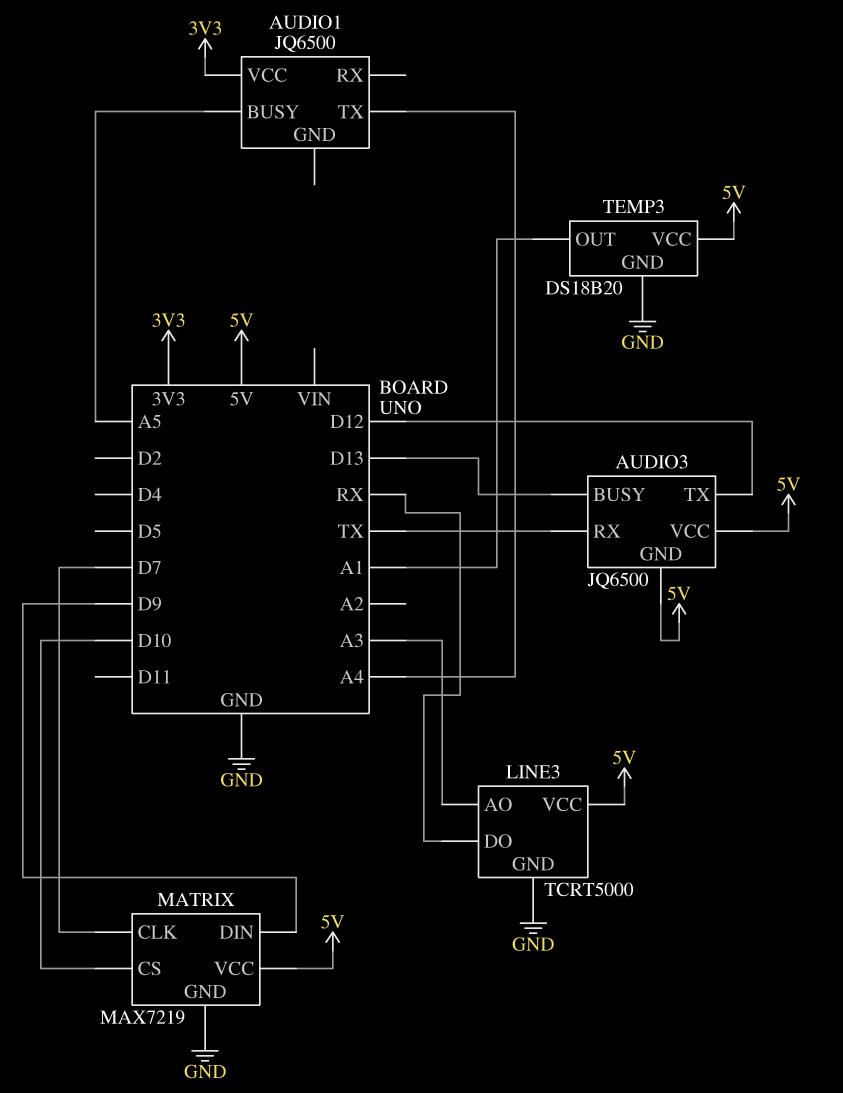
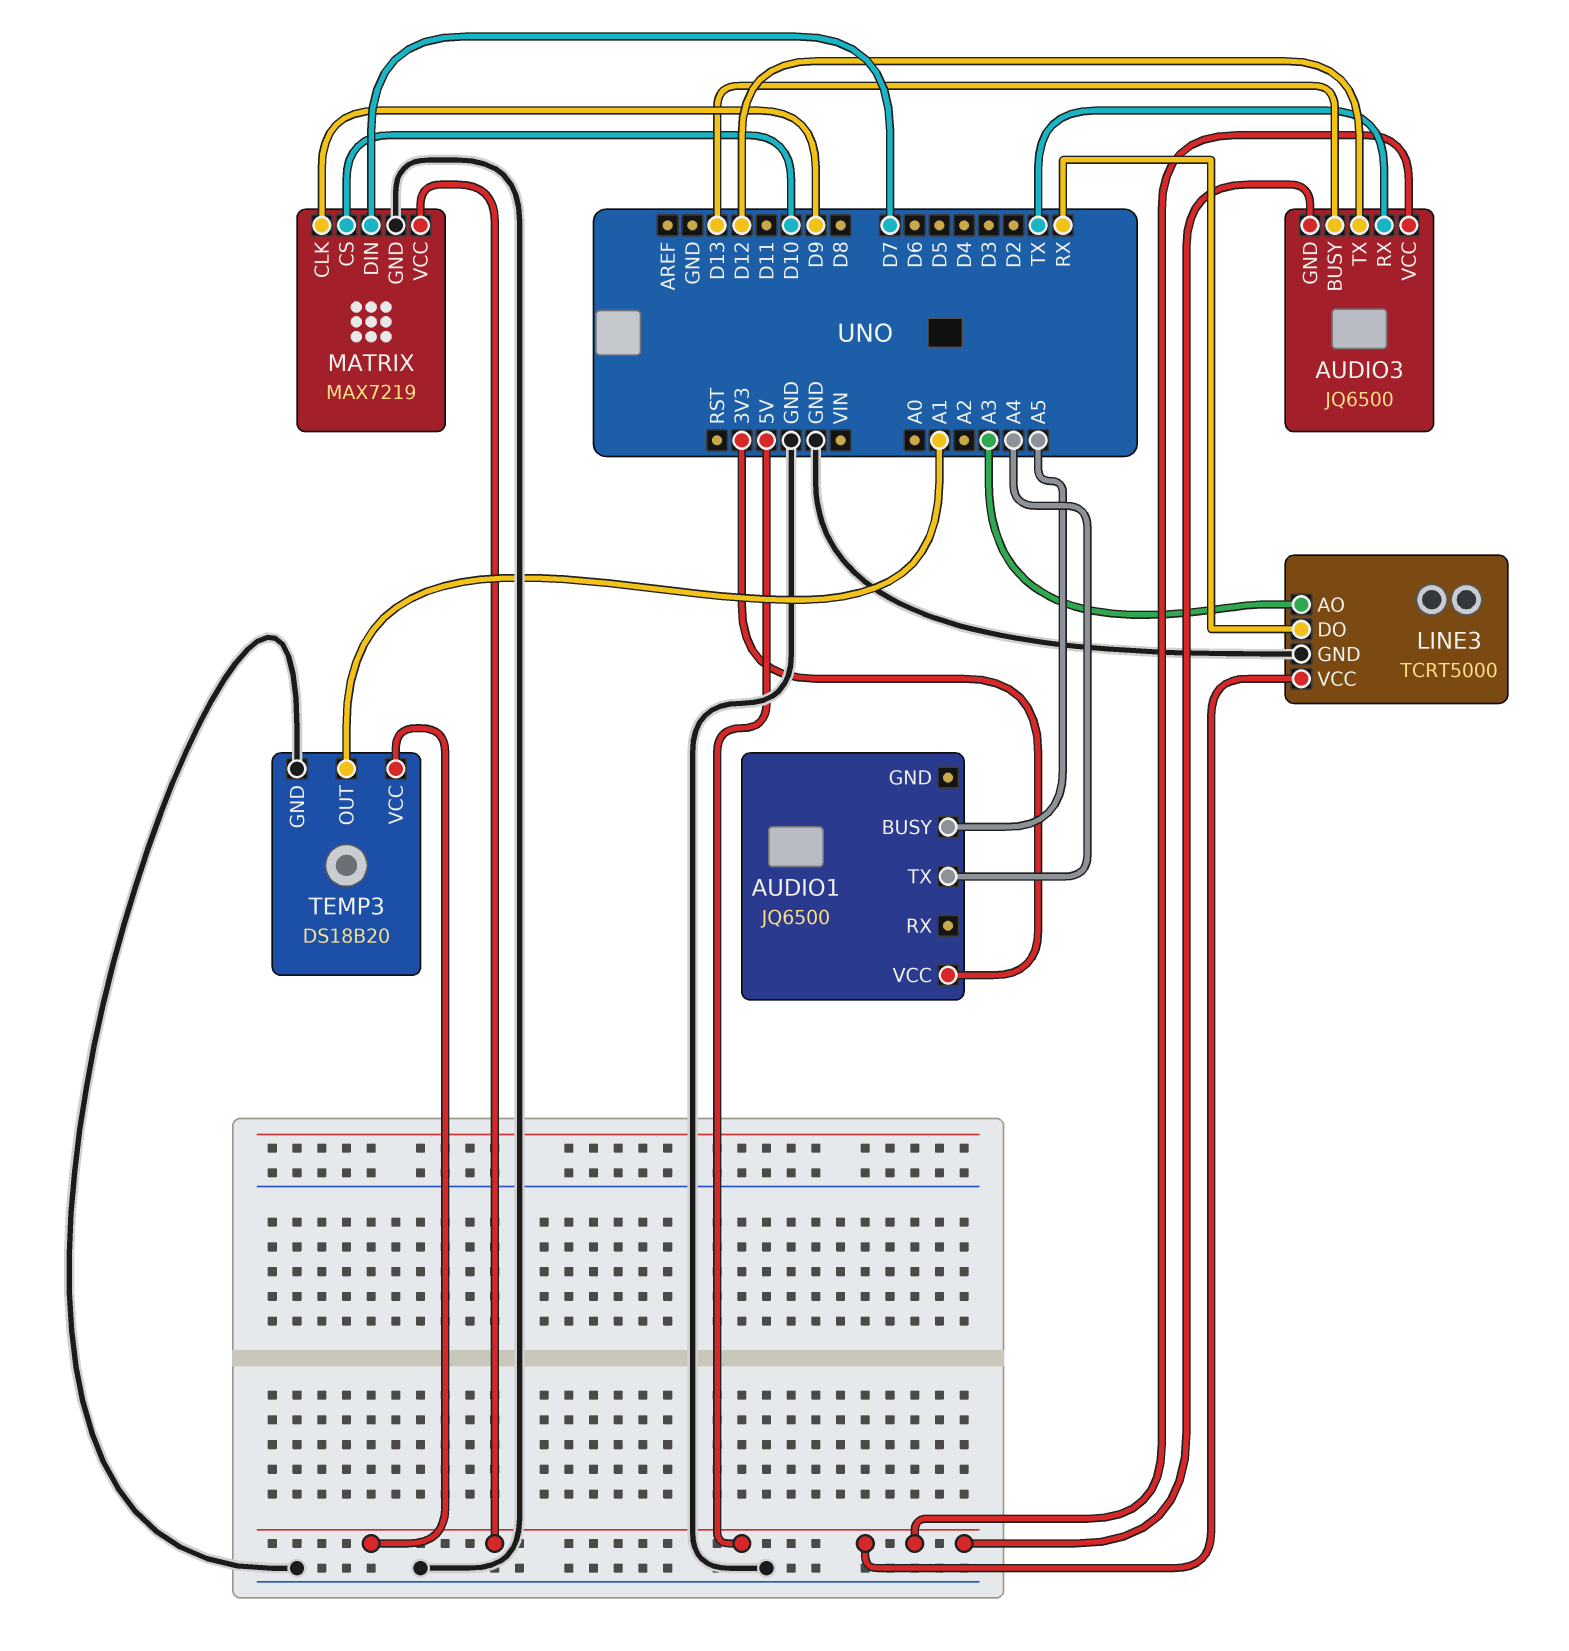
MATRIX pin CLK: D7 -> D9
MATRIX pin DIN: D9 -> D7

